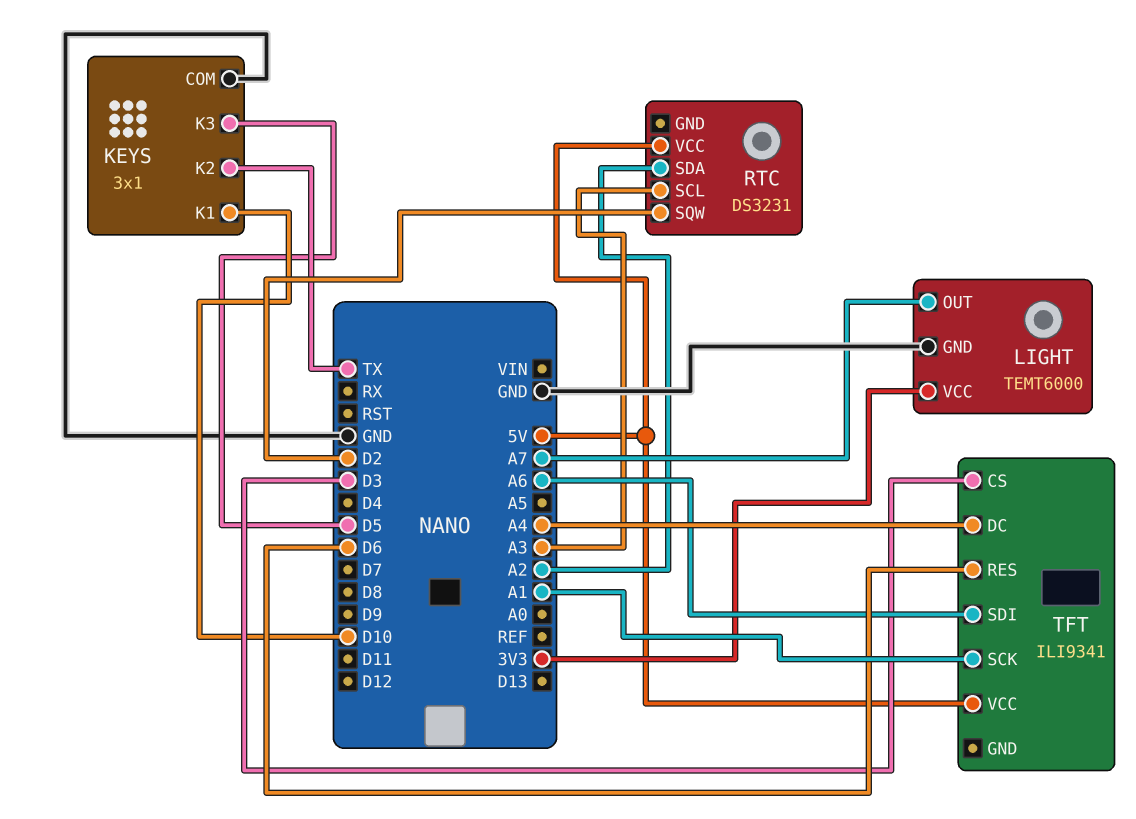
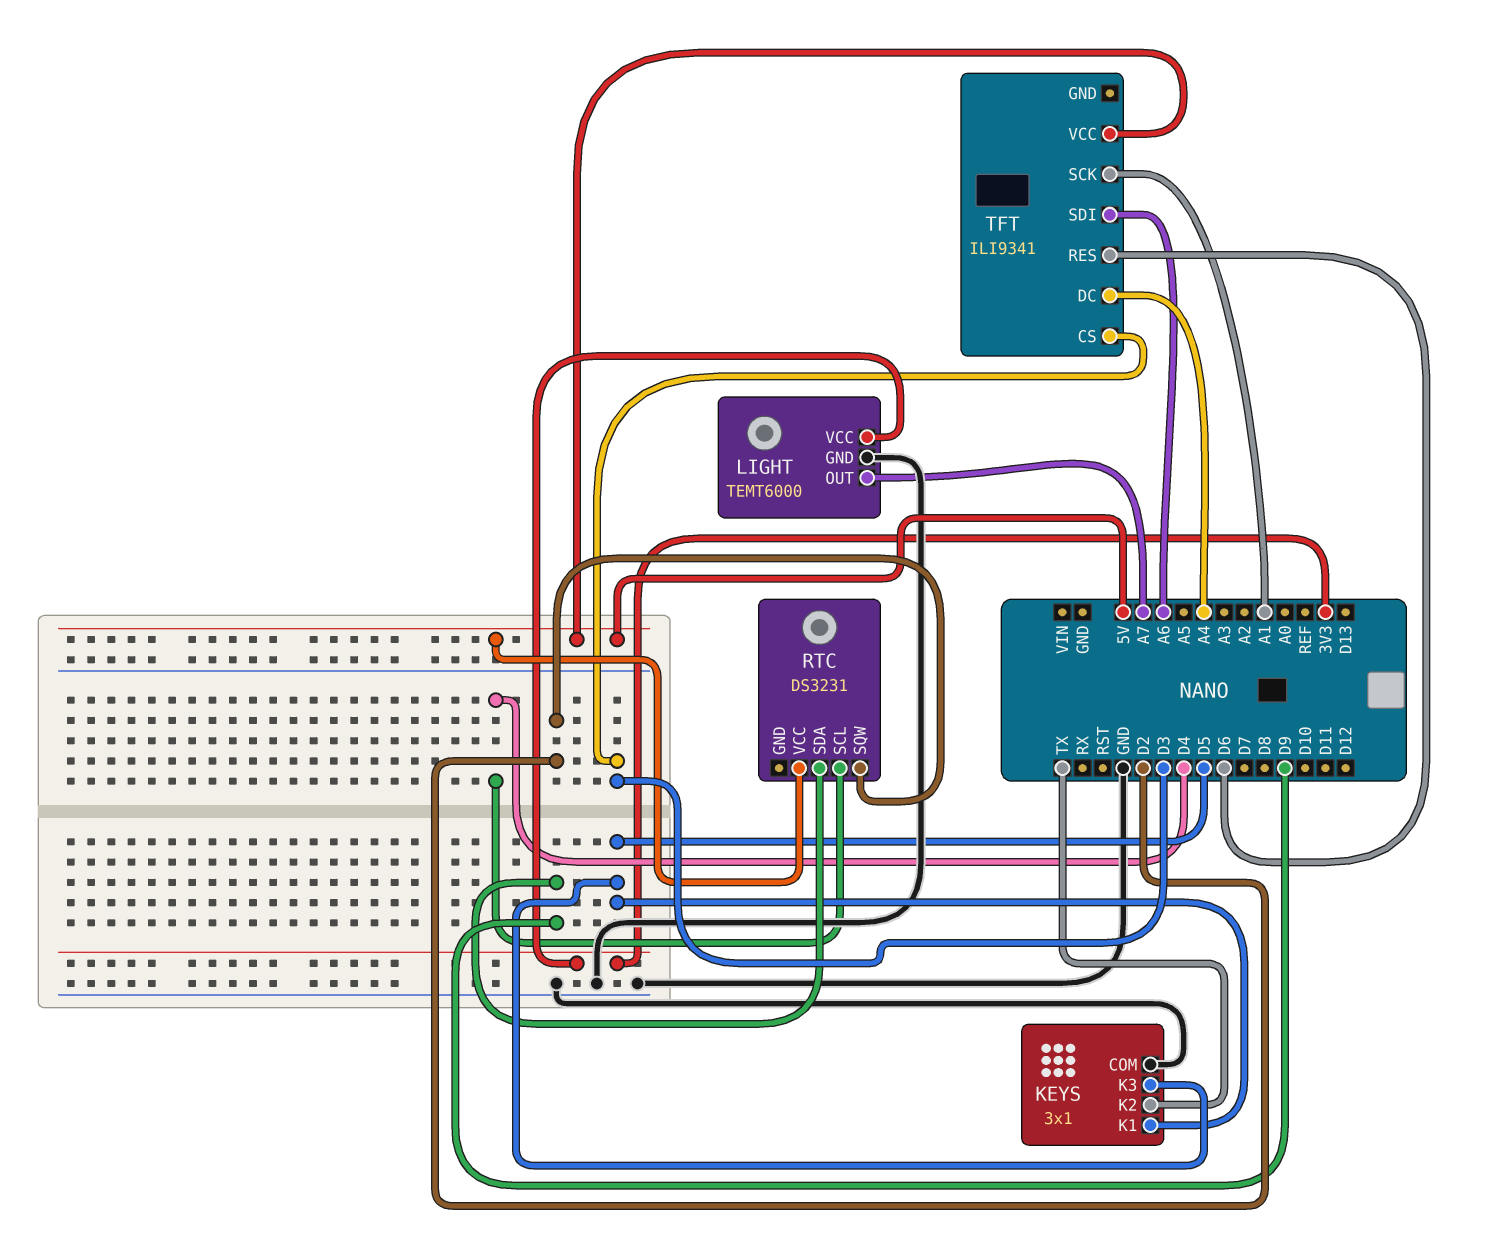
KEYS pin K1: D10 -> D5
RTC pin SCL: A3 -> D4
RTC pin SDA: A2 -> D9

